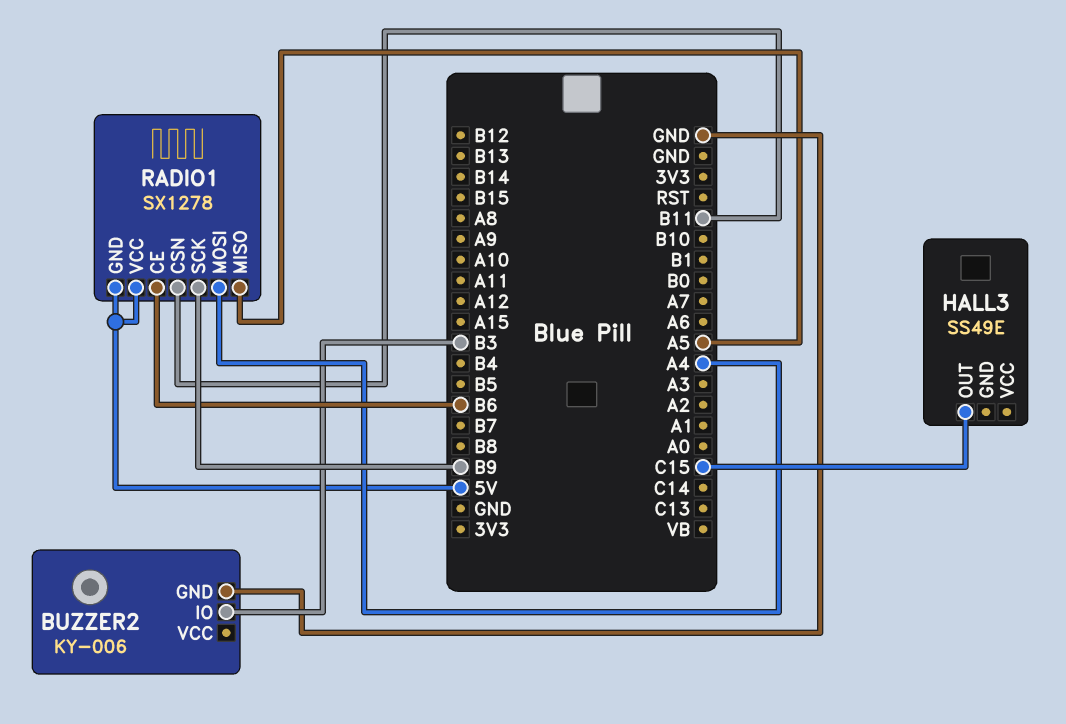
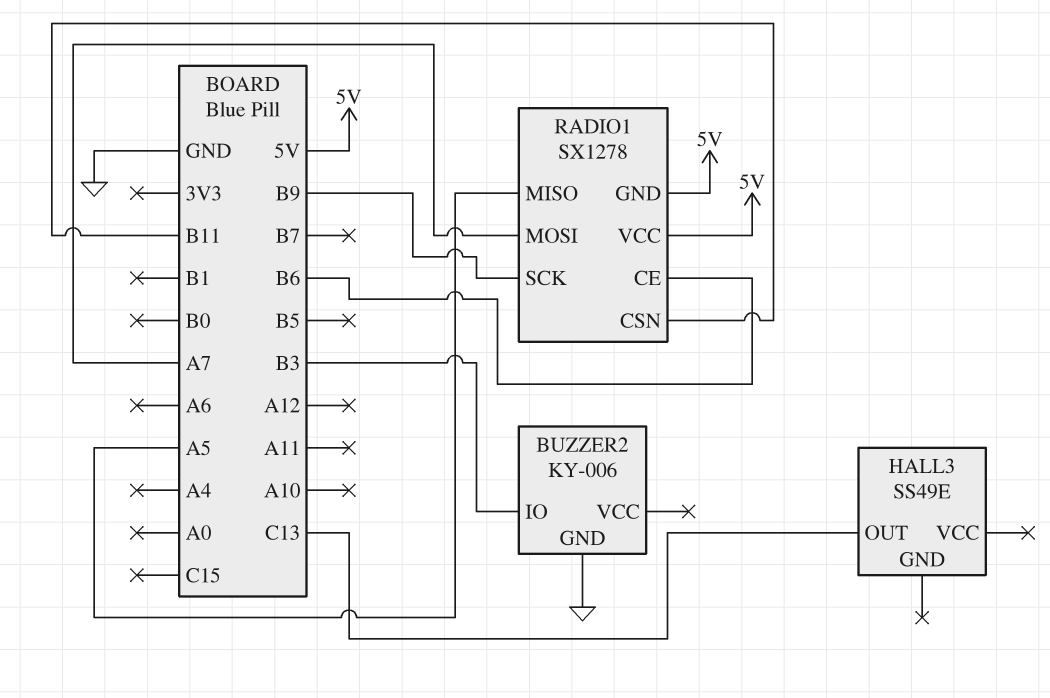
HALL3 pin OUT: C15 -> C13
RADIO1 pin MOSI: A4 -> A7

